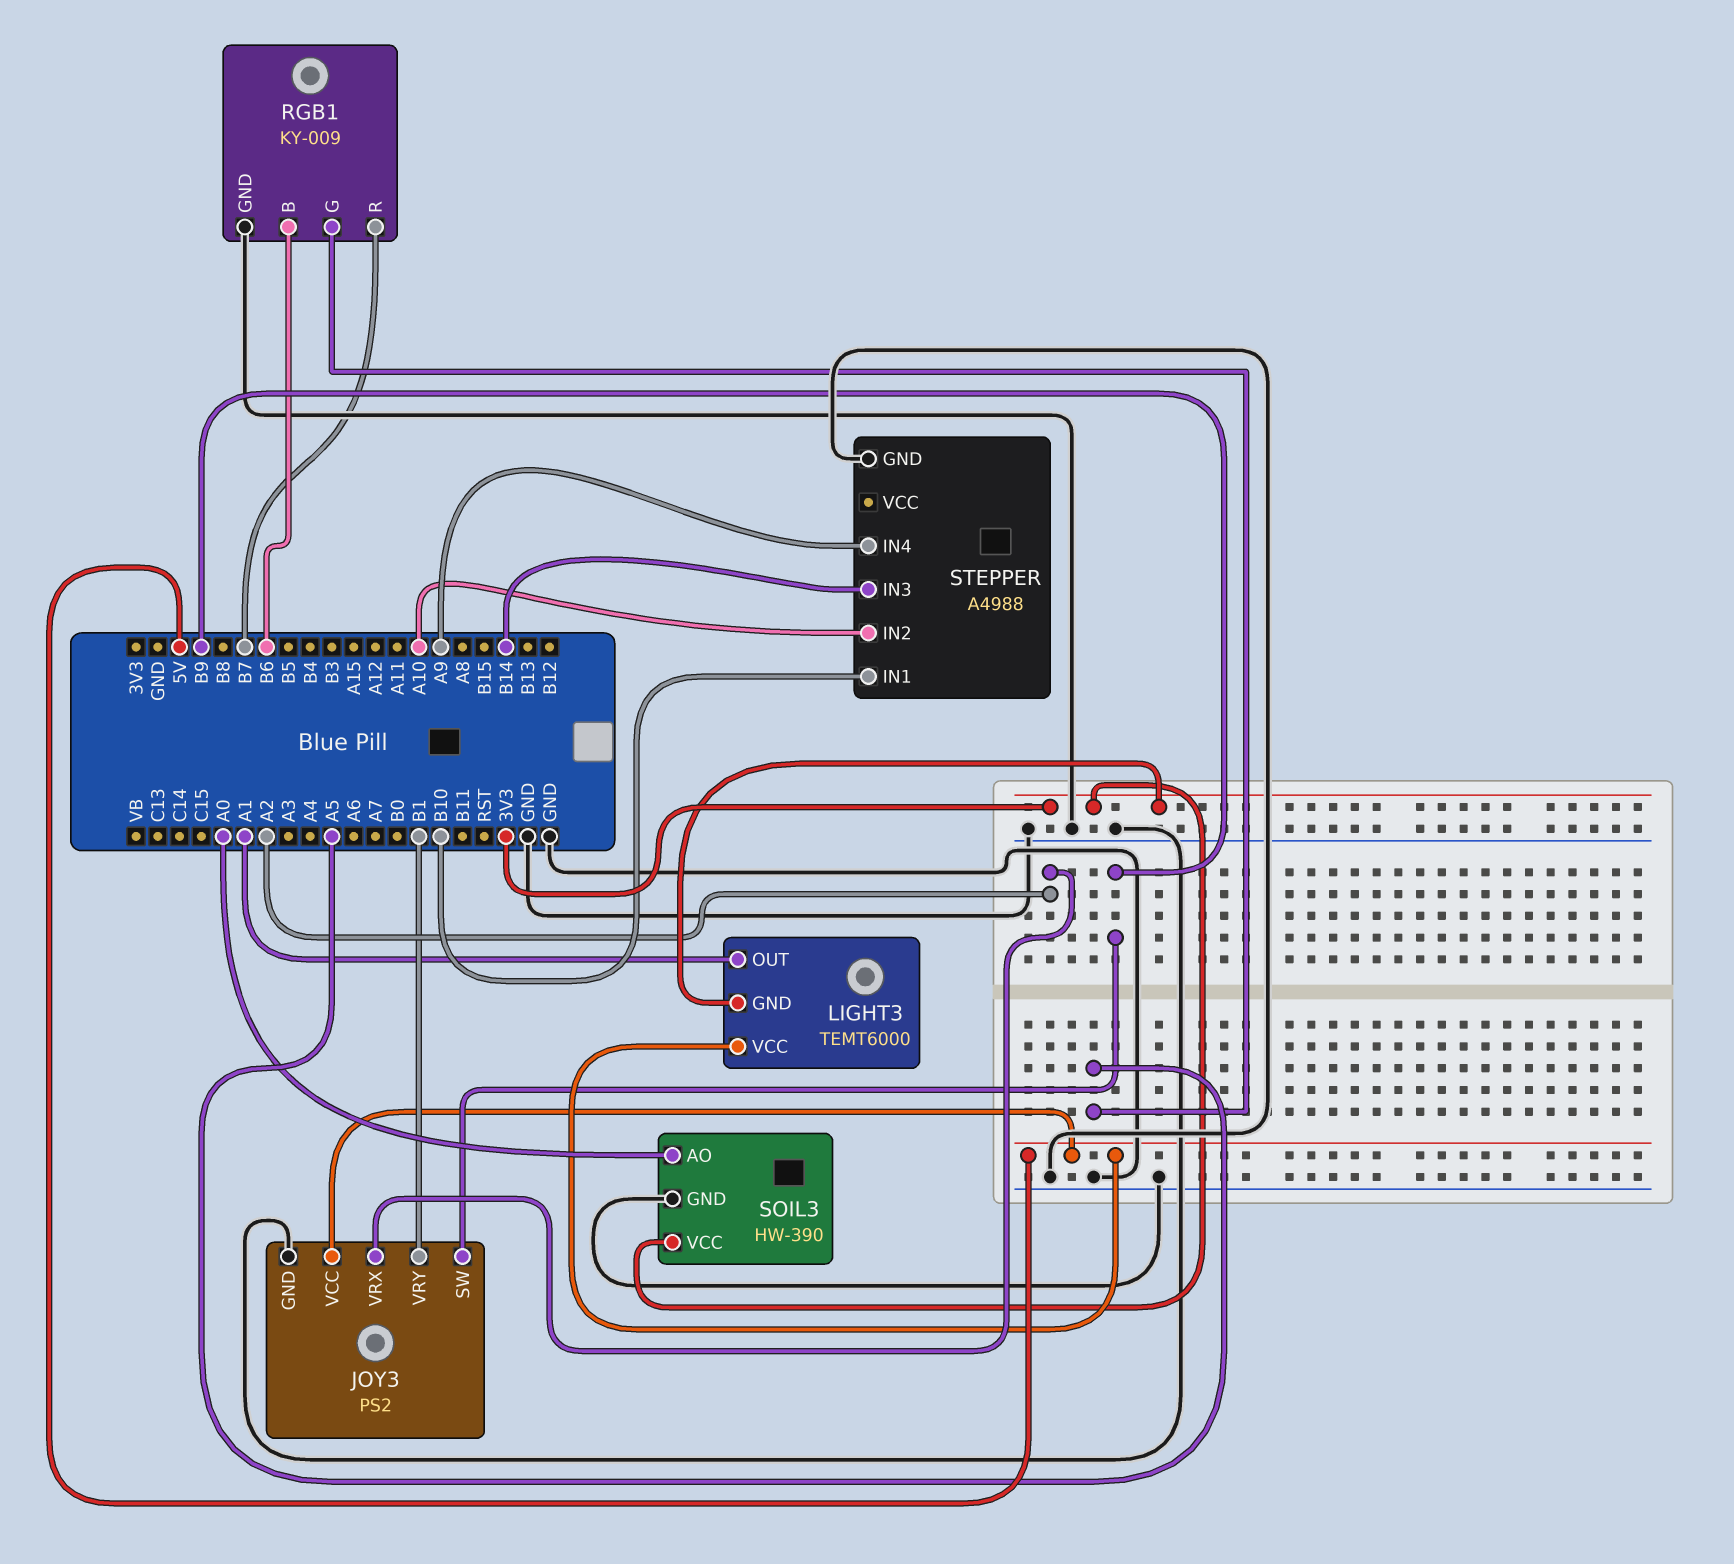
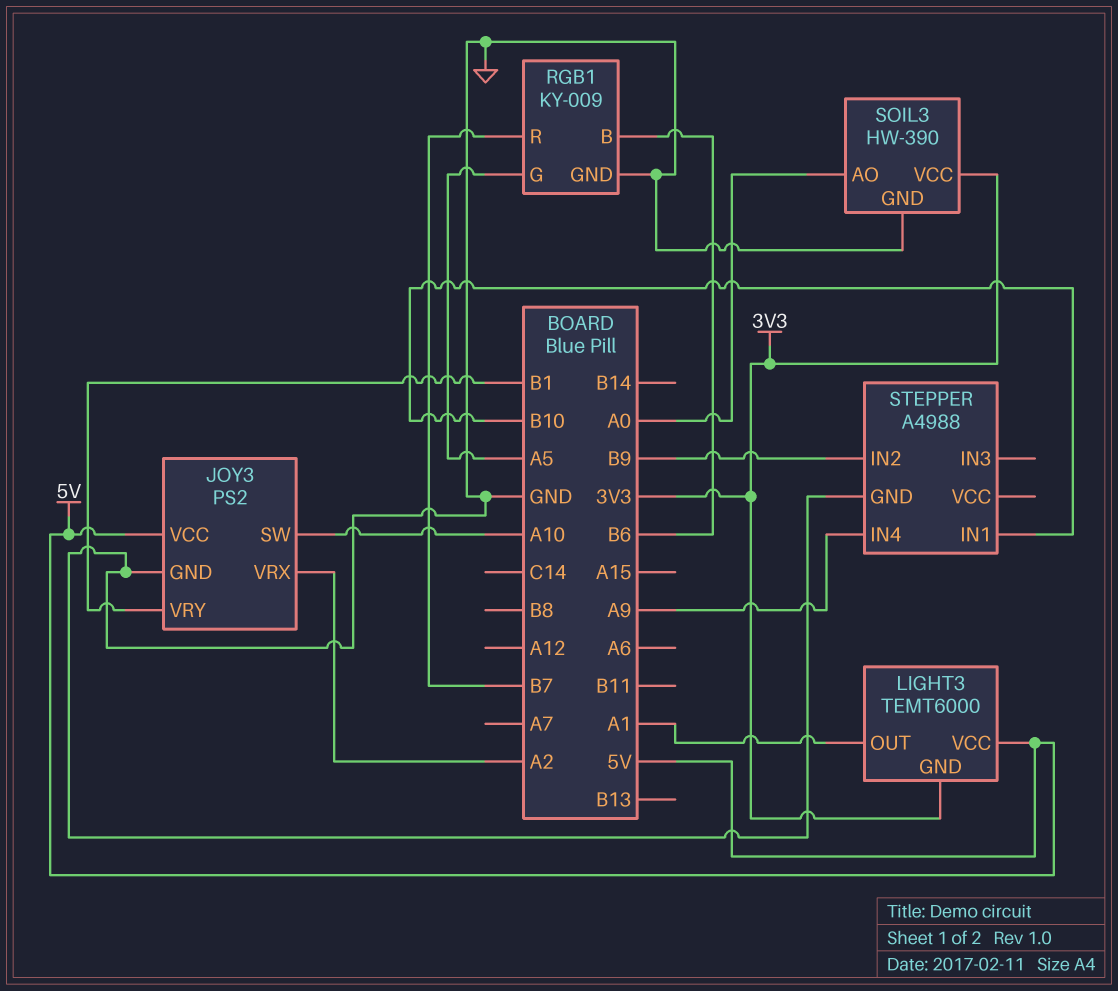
JOY3 pin SW: B9 -> A10
STEPPER pin IN2: A10 -> B9
STEPPER pin IN3: B14 -> none

